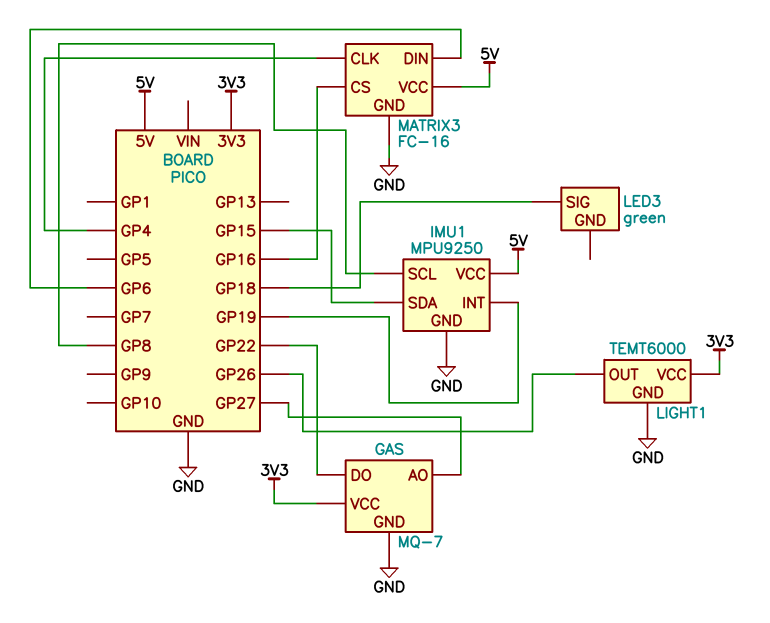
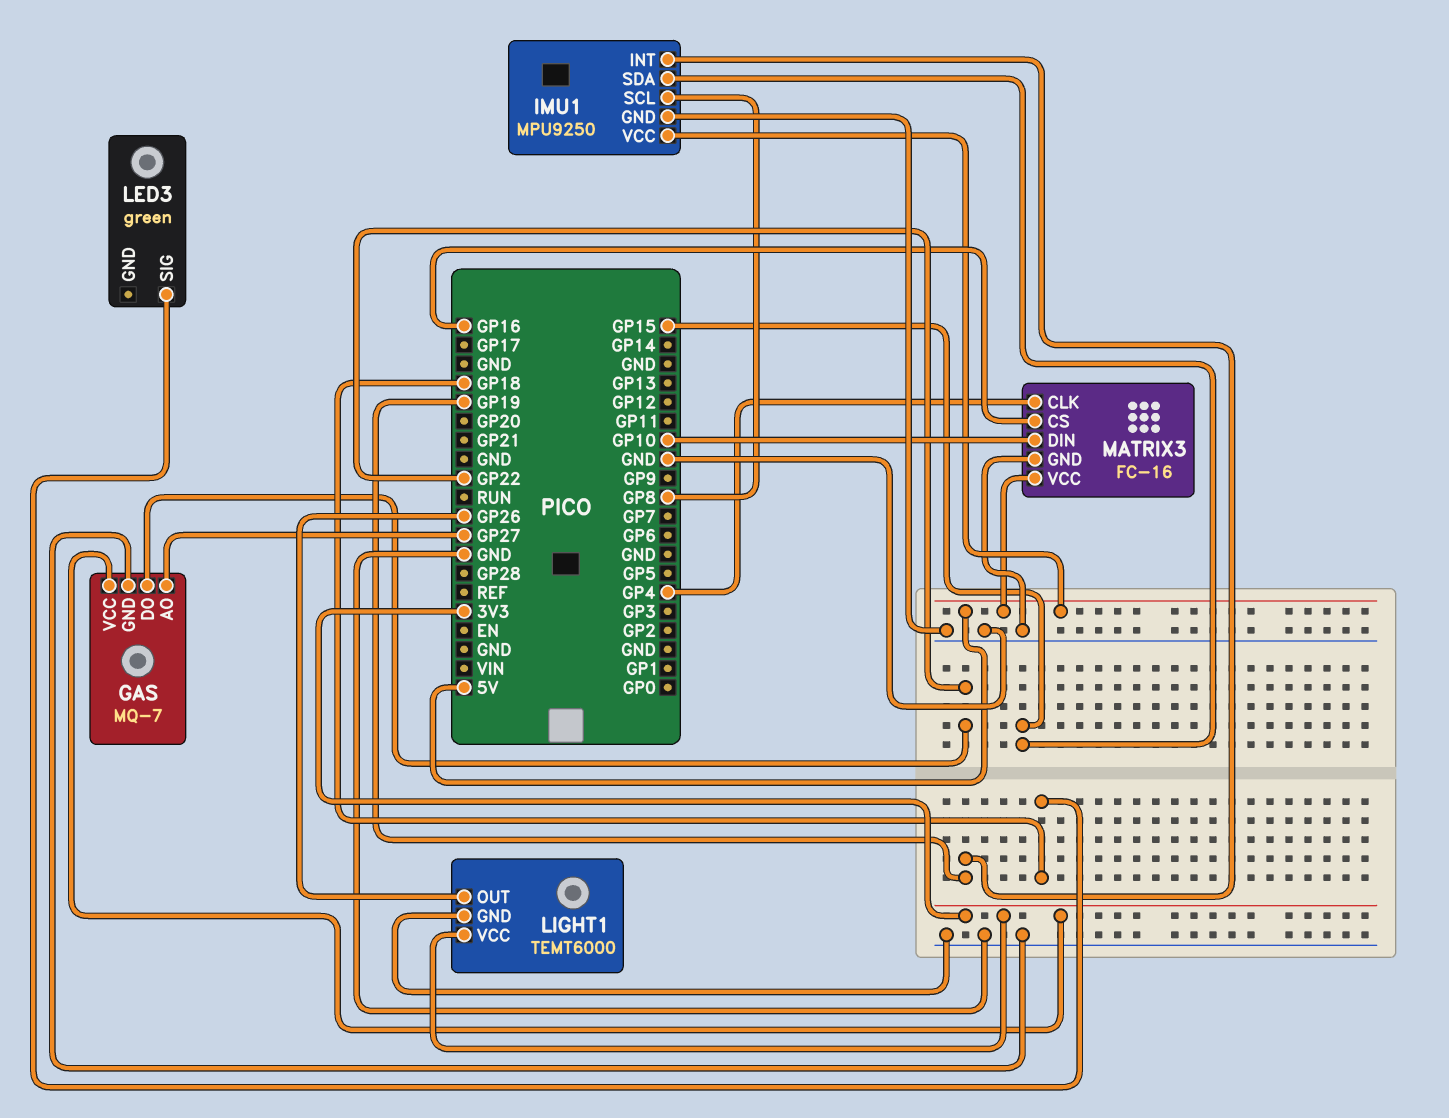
MATRIX3 pin DIN: GP6 -> GP10

